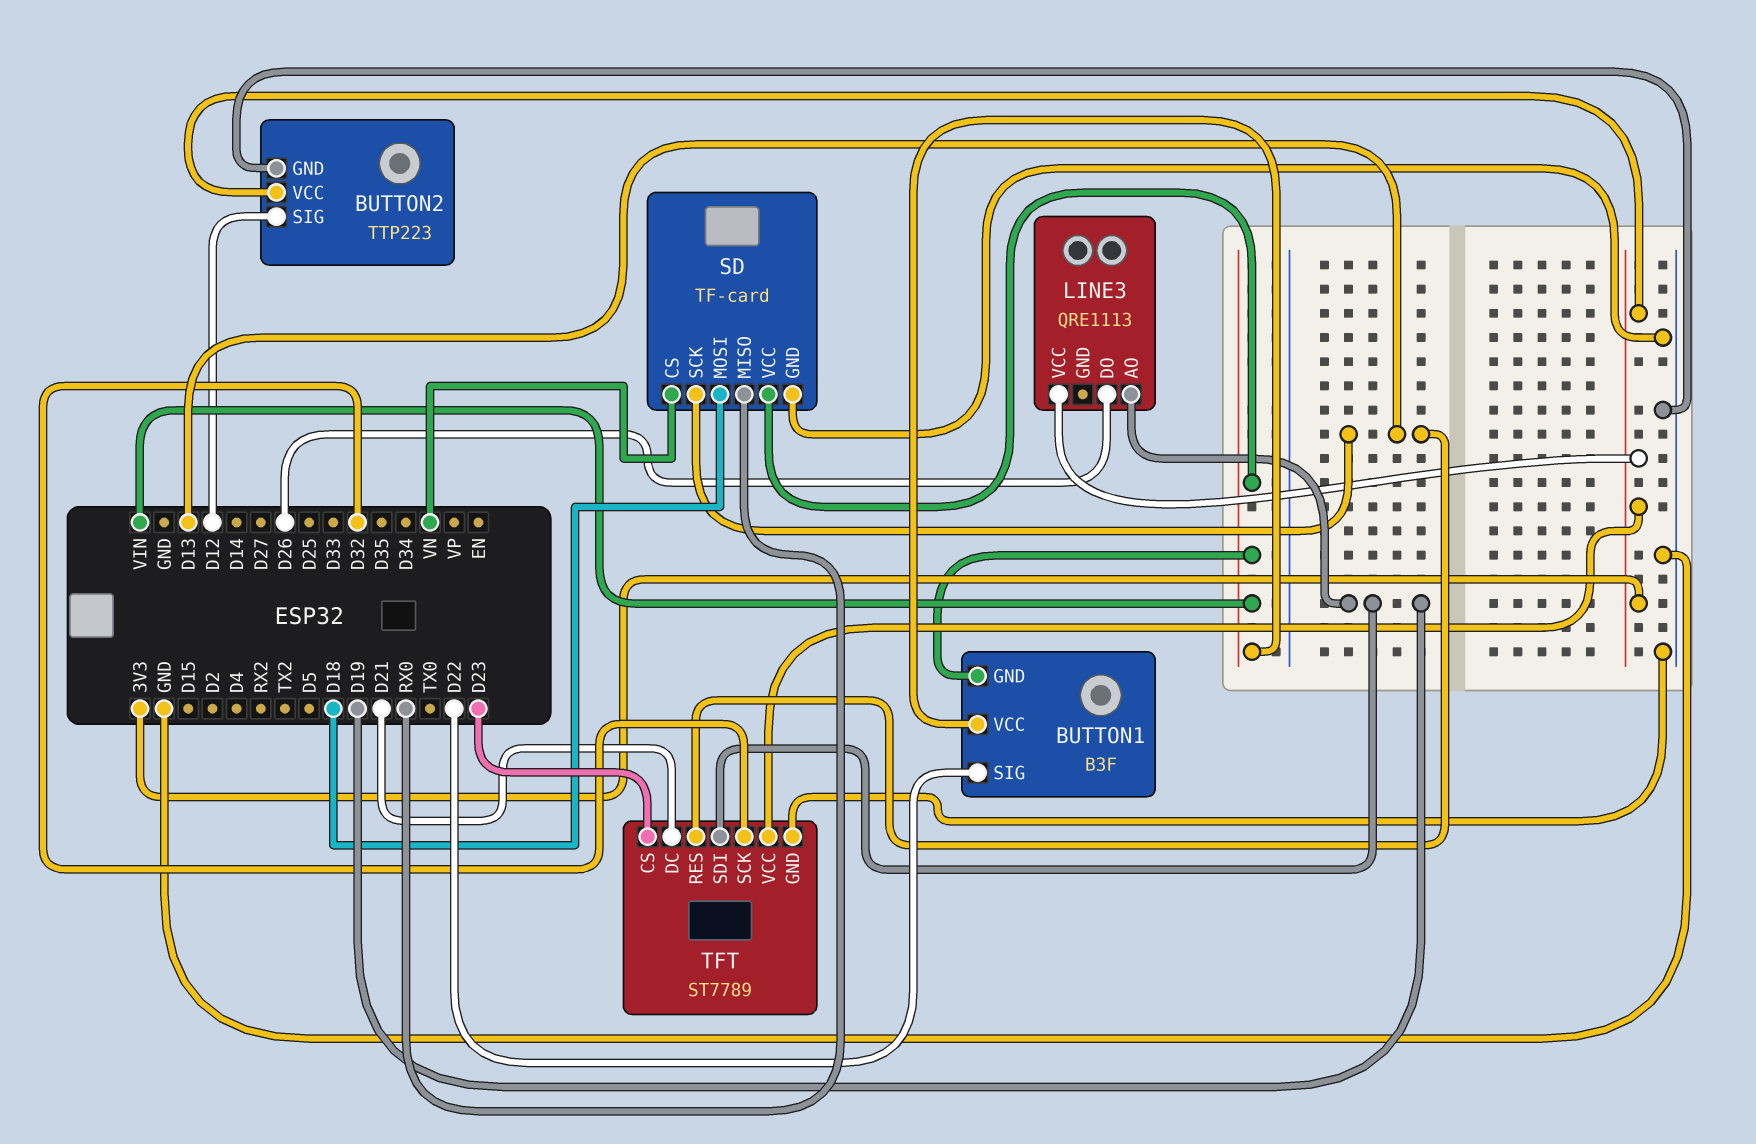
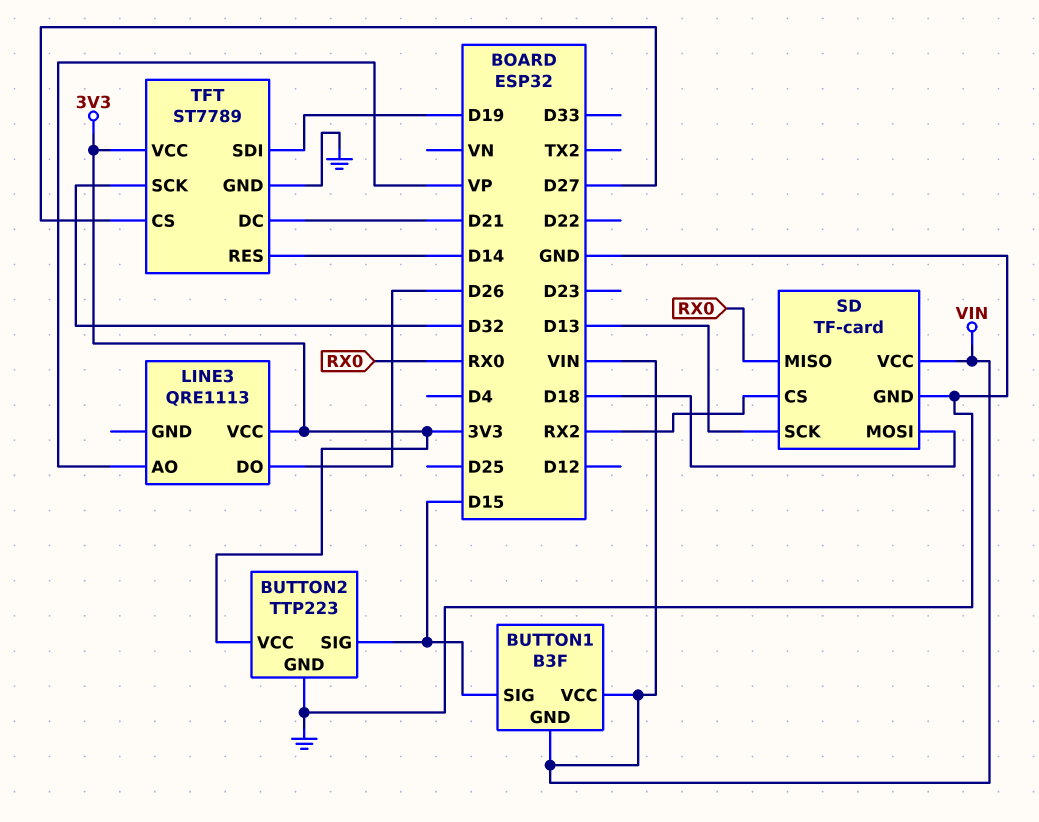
BUTTON1 pin SIG: D22 -> D15
BUTTON2 pin SIG: D12 -> D15
LINE3 pin AO: D19 -> VP
SD pin CS: VN -> RX2
TFT pin CS: D23 -> D27
TFT pin RES: D13 -> D14

